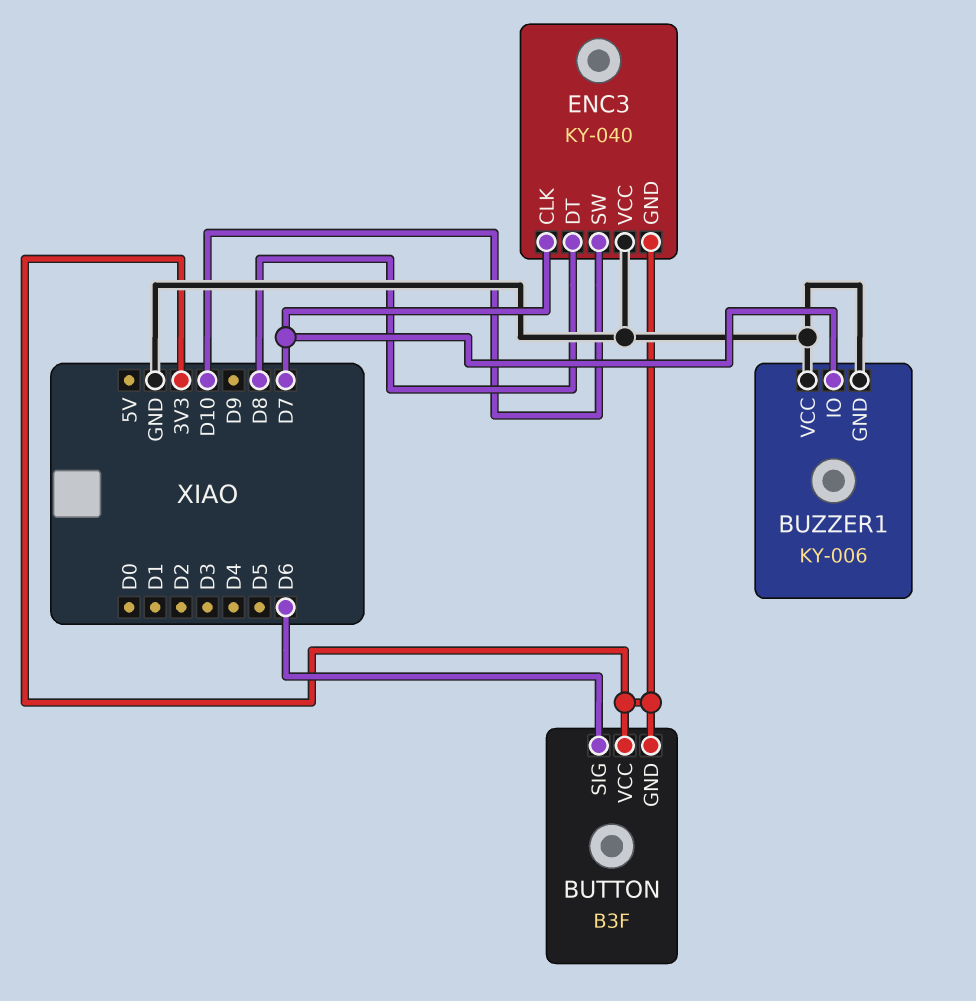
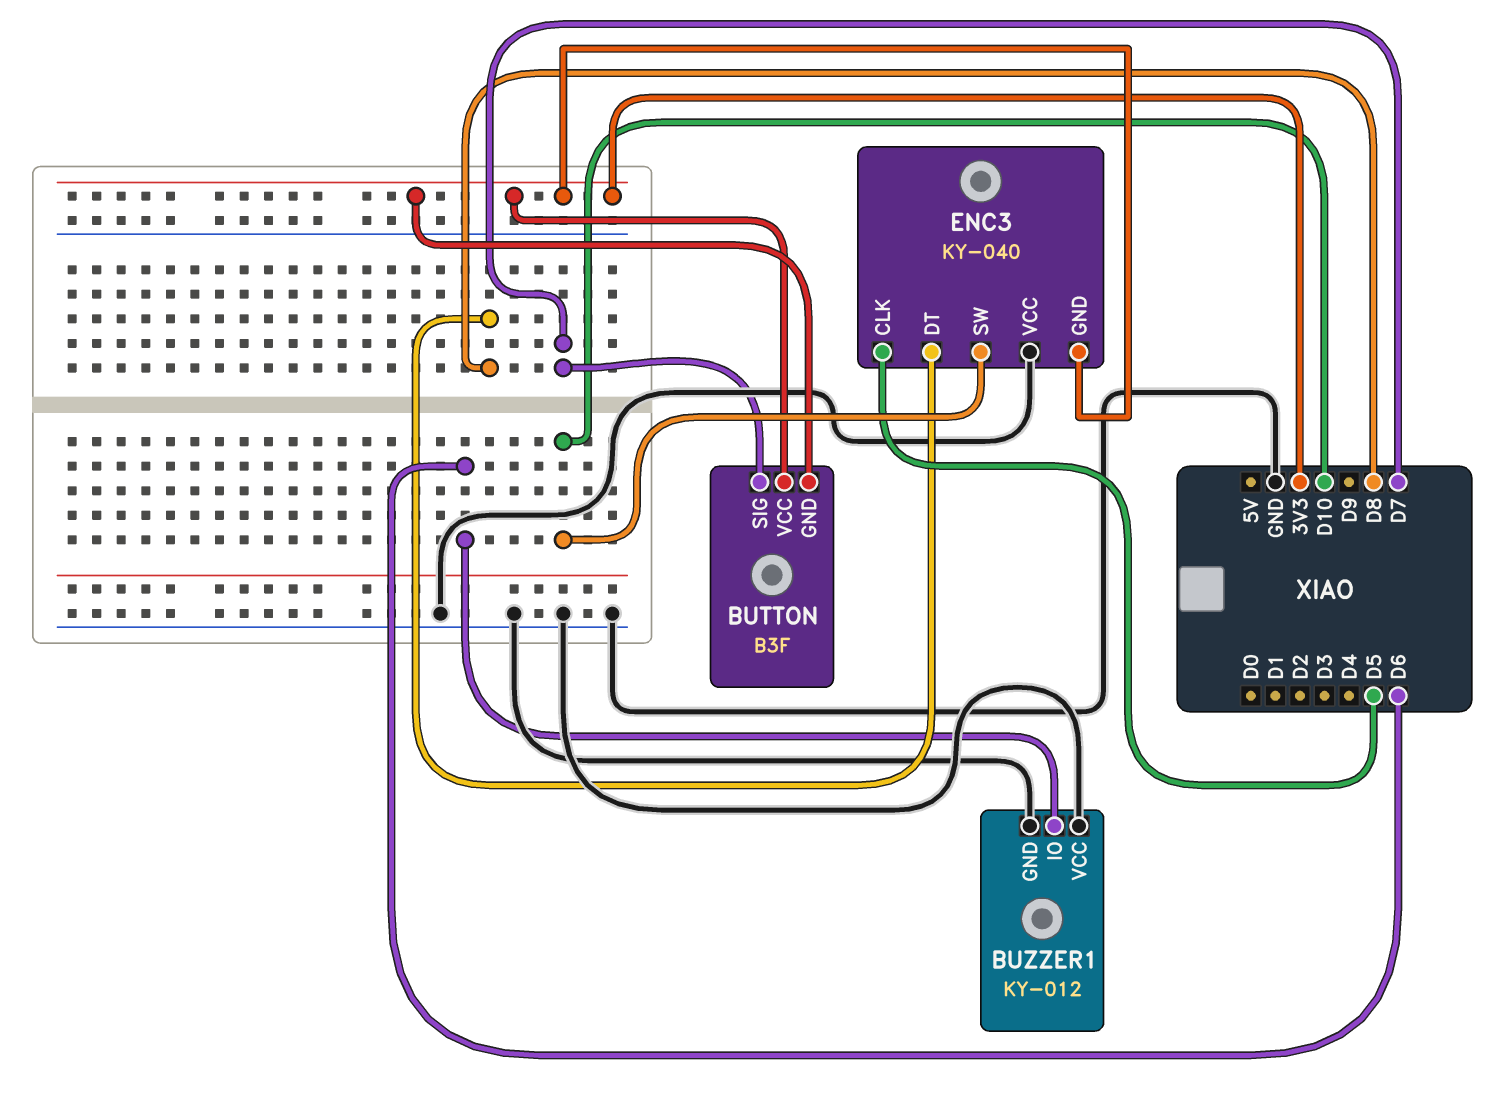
BUTTON pin SIG: D6 -> D7
BUZZER1: KY-006 -> KY-012
BUZZER1 pin IO: D7 -> D6
ENC3 pin CLK: D7 -> D5

